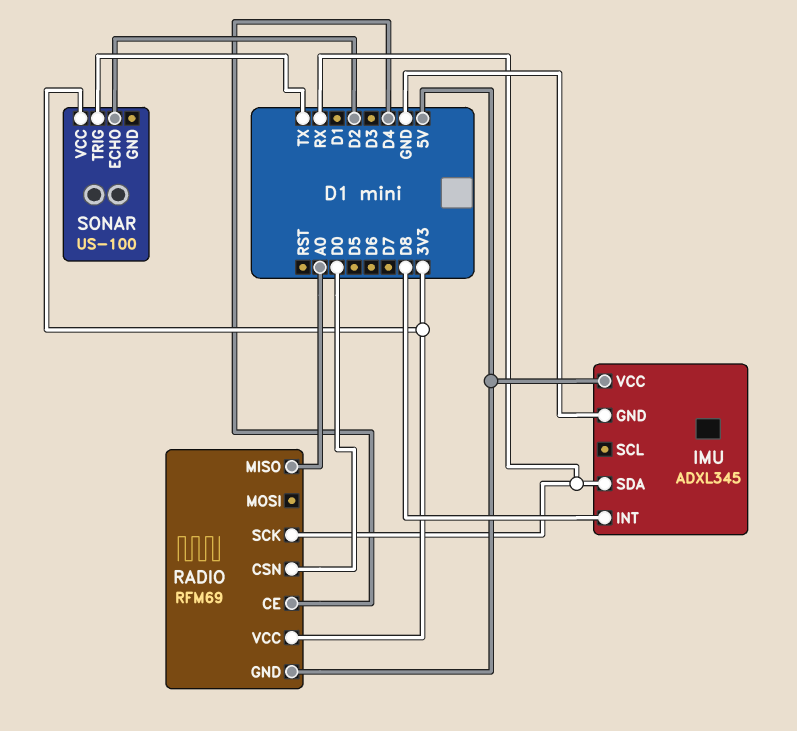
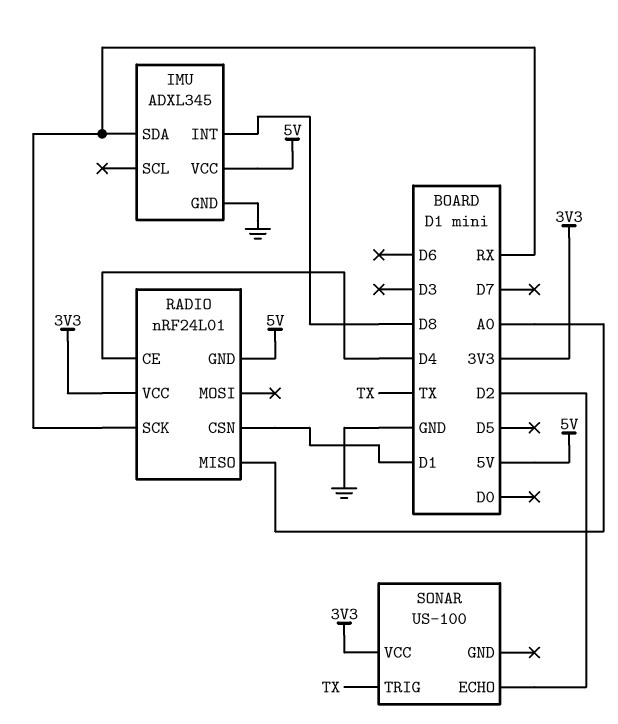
RADIO: RFM69 -> nRF24L01
RADIO pin CSN: D0 -> D1

